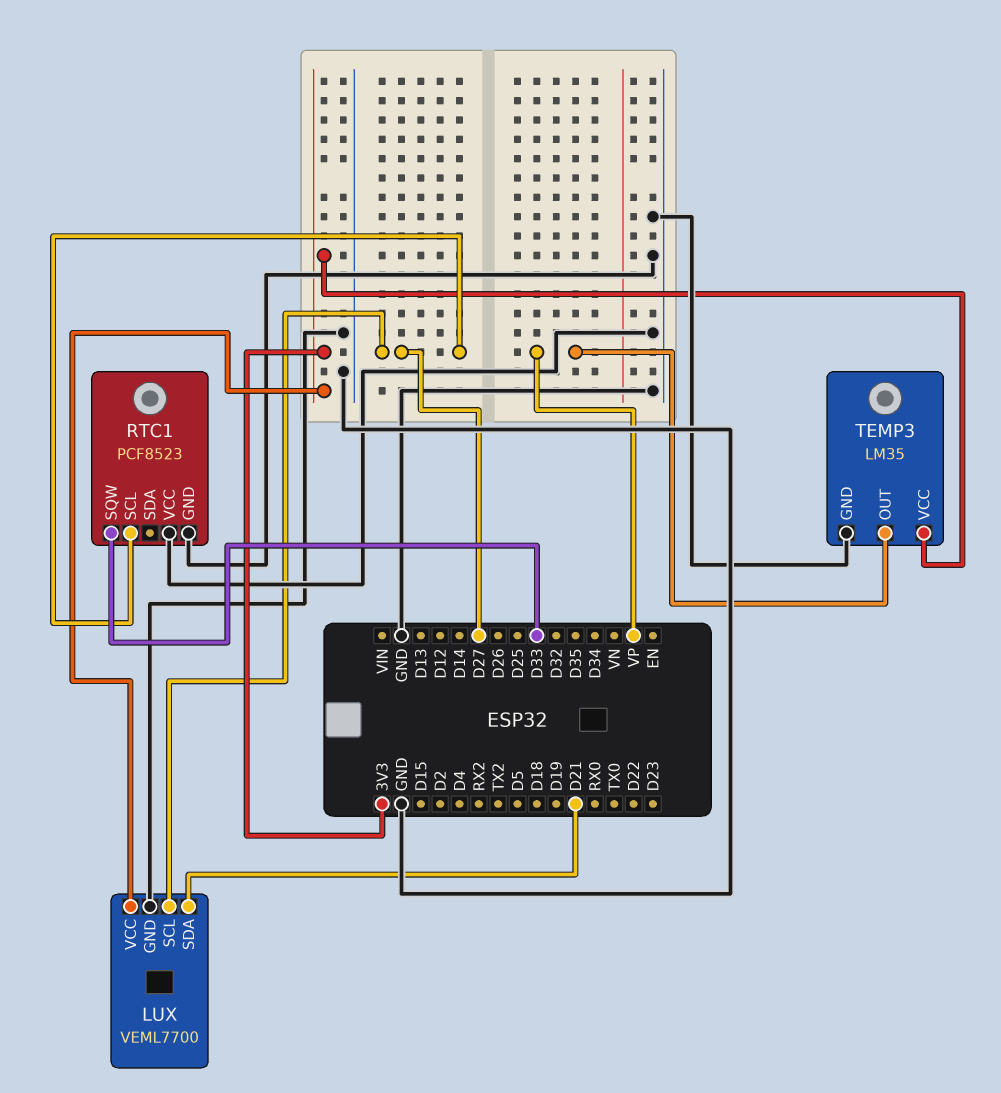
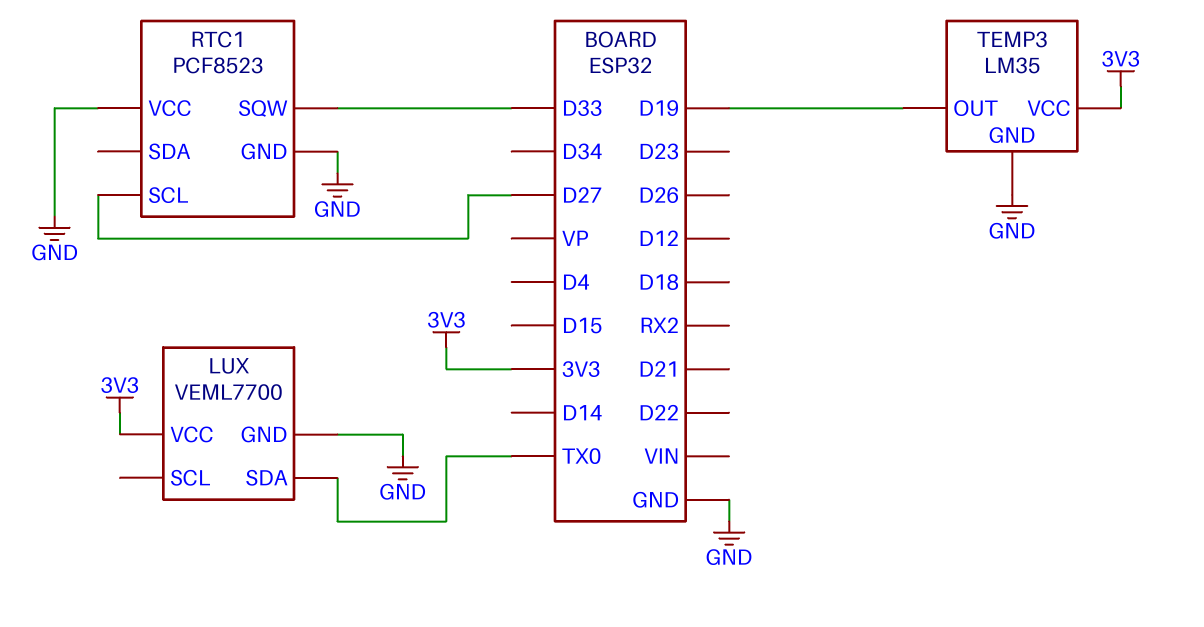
LUX pin SCL: D27 -> none
LUX pin SDA: D21 -> TX0
TEMP3 pin OUT: VP -> D19

